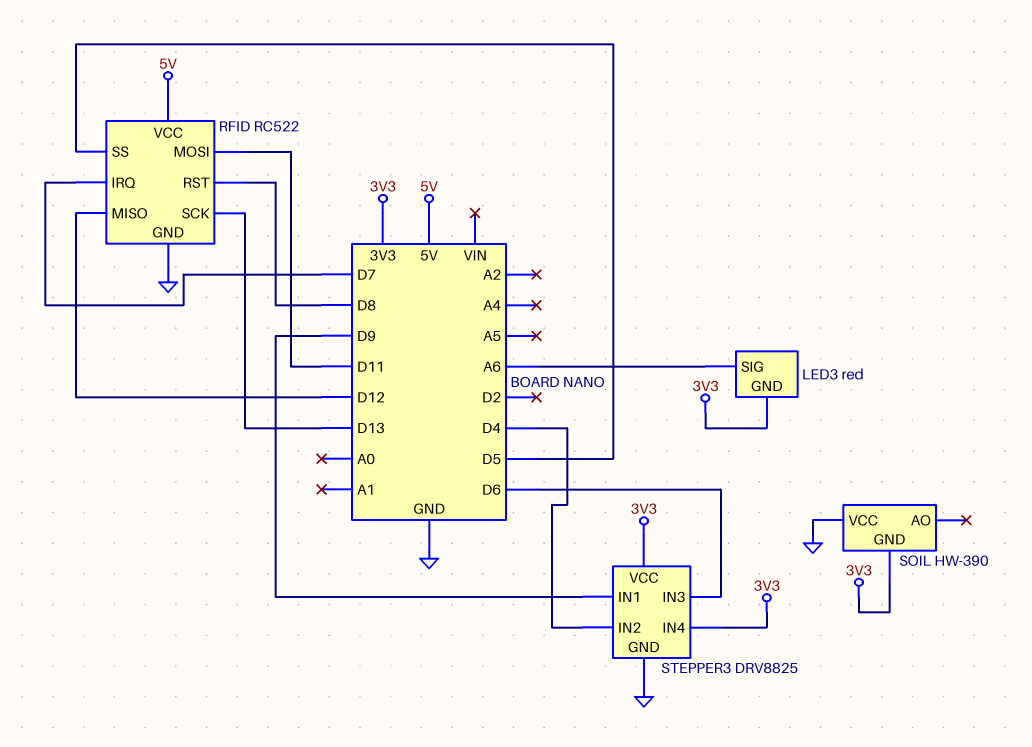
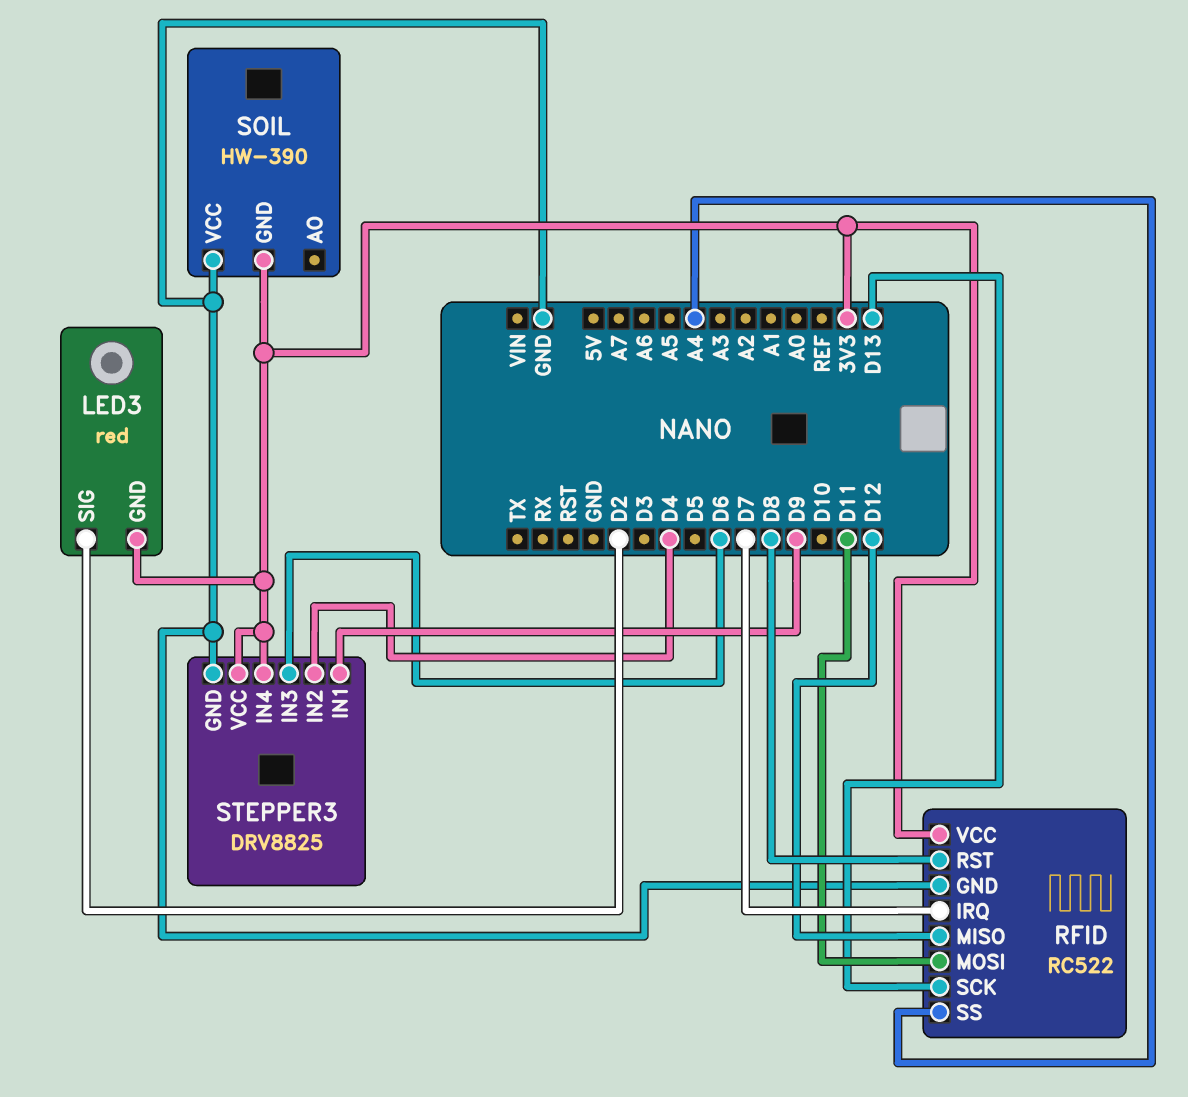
LED3 pin SIG: A6 -> D2
RFID pin SS: D5 -> A4
RFID pin VCC: 5V -> 3V3

